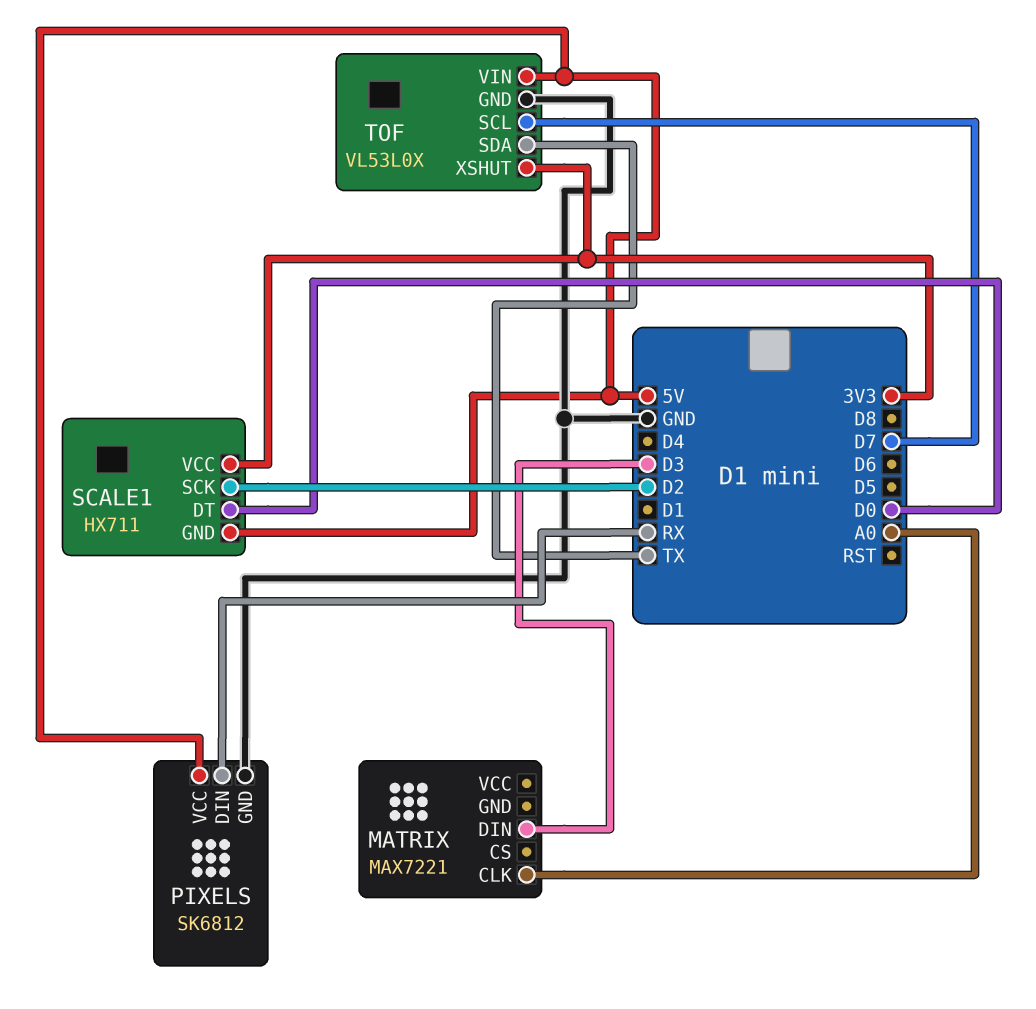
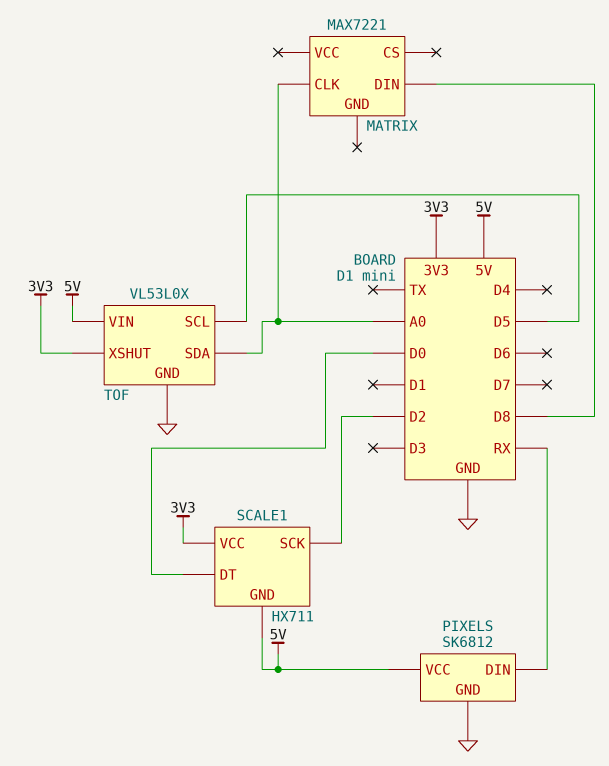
MATRIX pin DIN: D3 -> D8
TOF pin SCL: D7 -> D5
TOF pin SDA: TX -> A0

